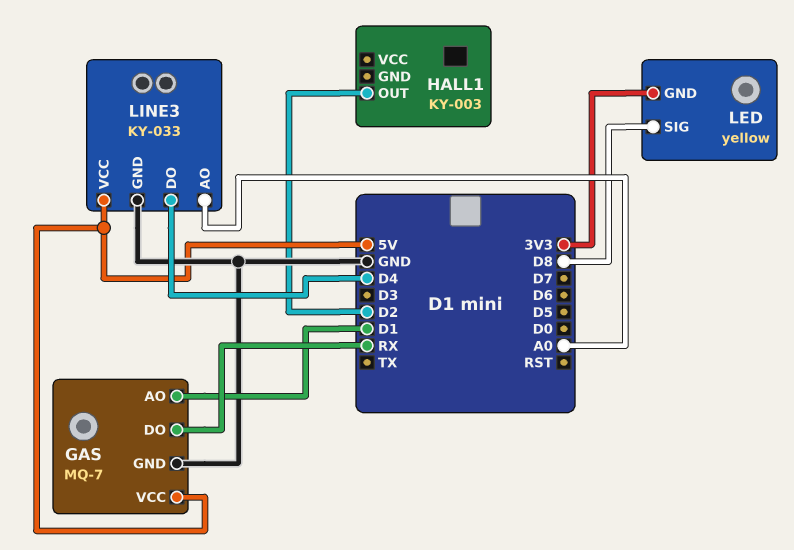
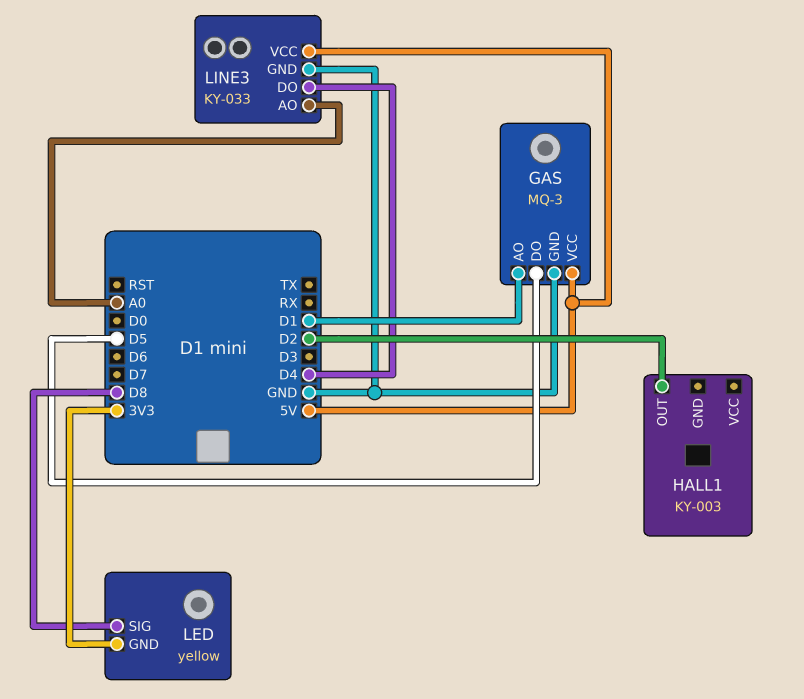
GAS: MQ-7 -> MQ-3
GAS pin DO: RX -> D5

